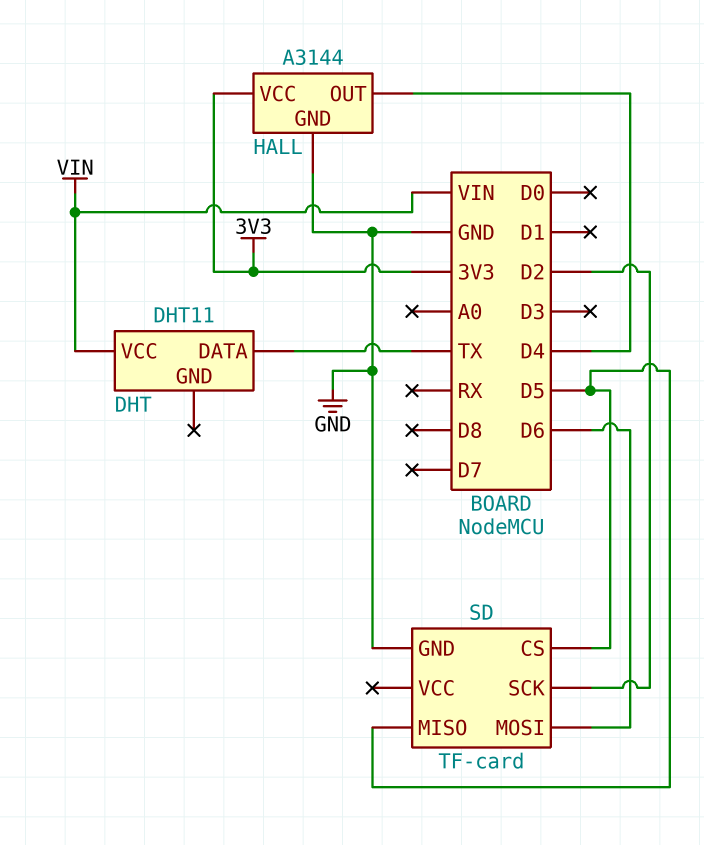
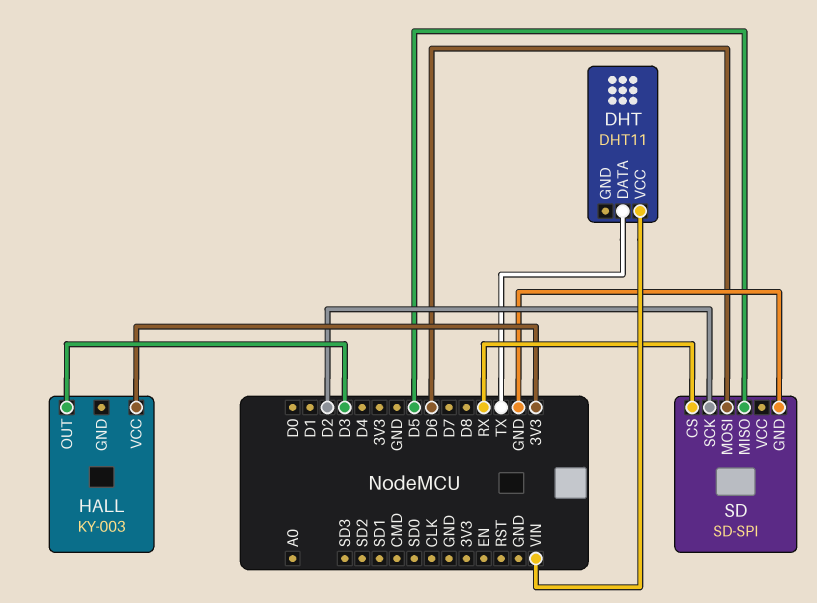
HALL: A3144 -> KY-003
HALL pin GND: GND -> none
HALL pin OUT: D4 -> D3
SD: TF-card -> SD-SPI
SD pin CS: D5 -> RX

